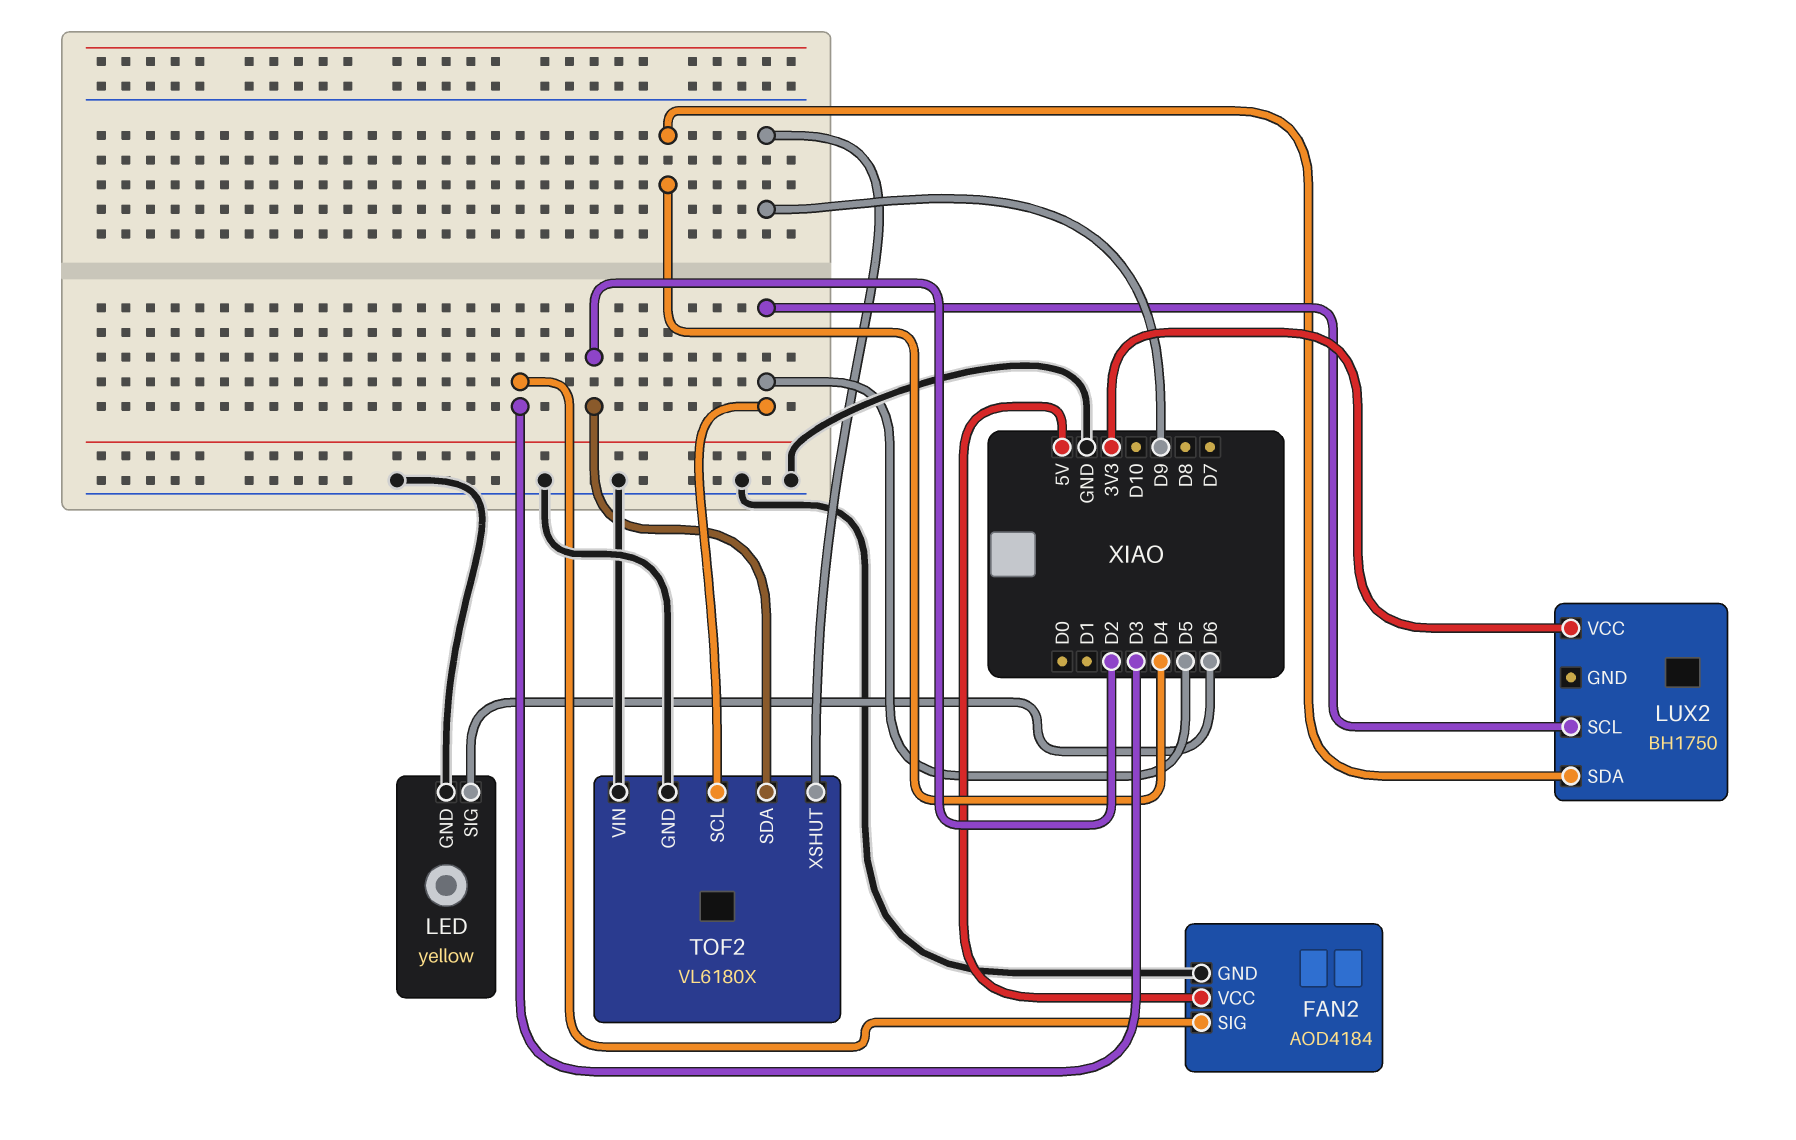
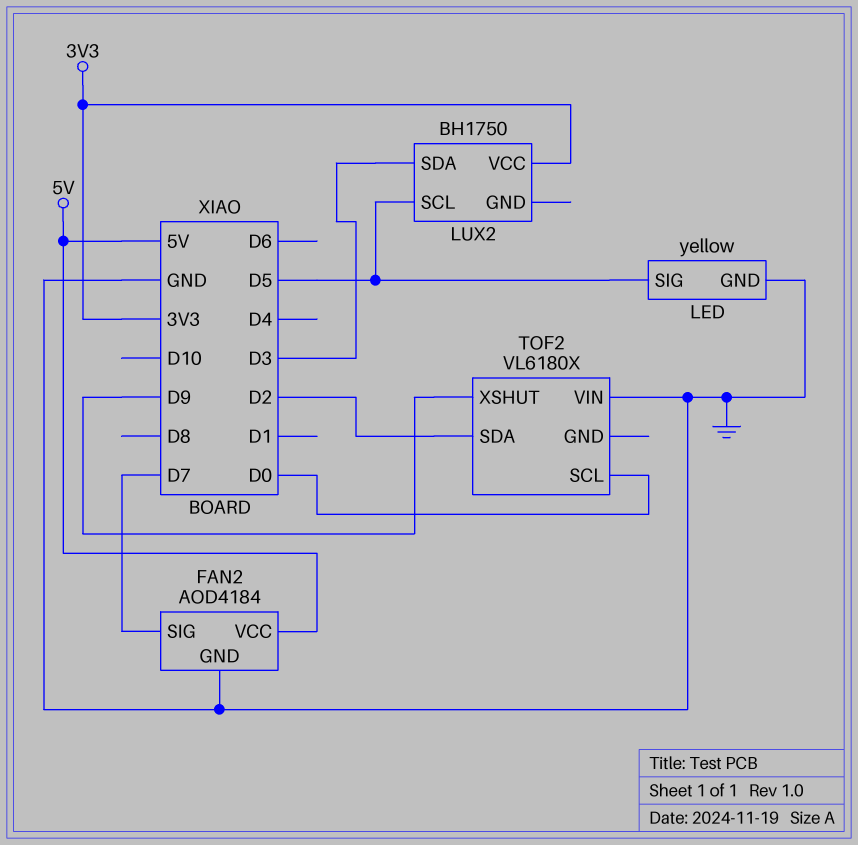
FAN2 pin SIG: D3 -> D7
LED pin SIG: D6 -> D5
LUX2 pin SDA: D4 -> D3
TOF2 pin GND: GND -> none
TOF2 pin SCL: D5 -> D0

